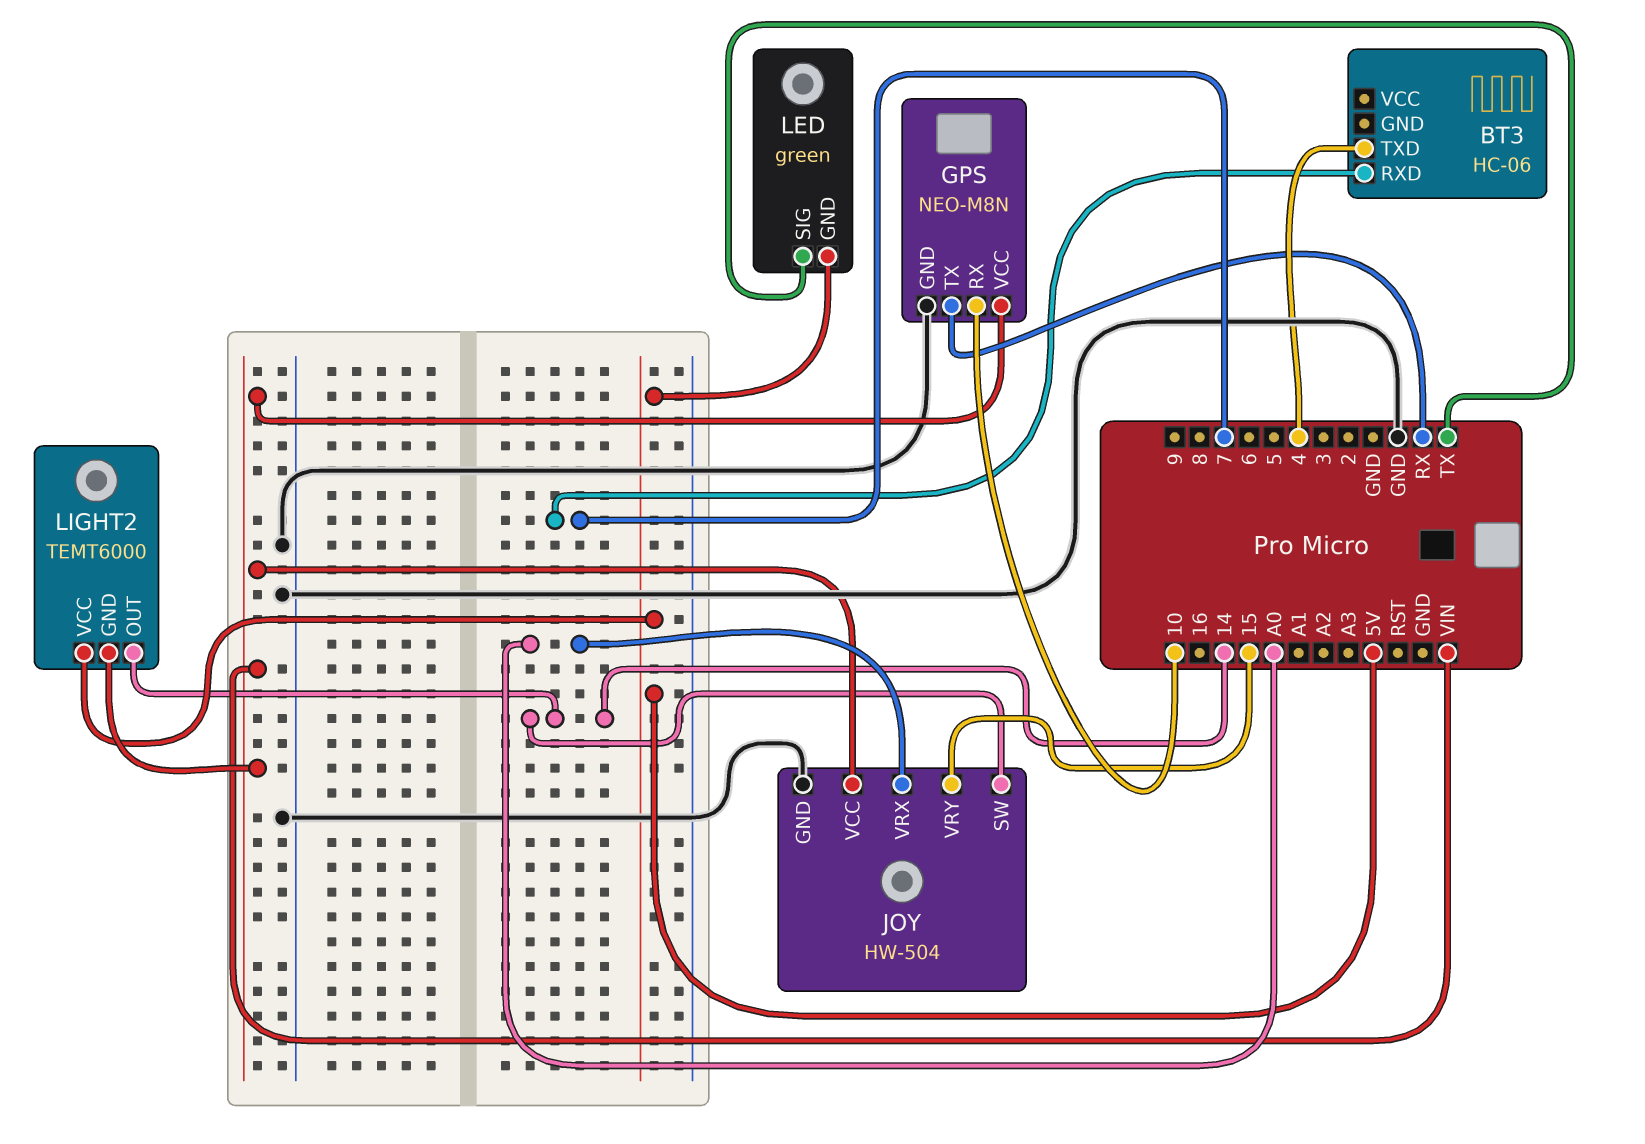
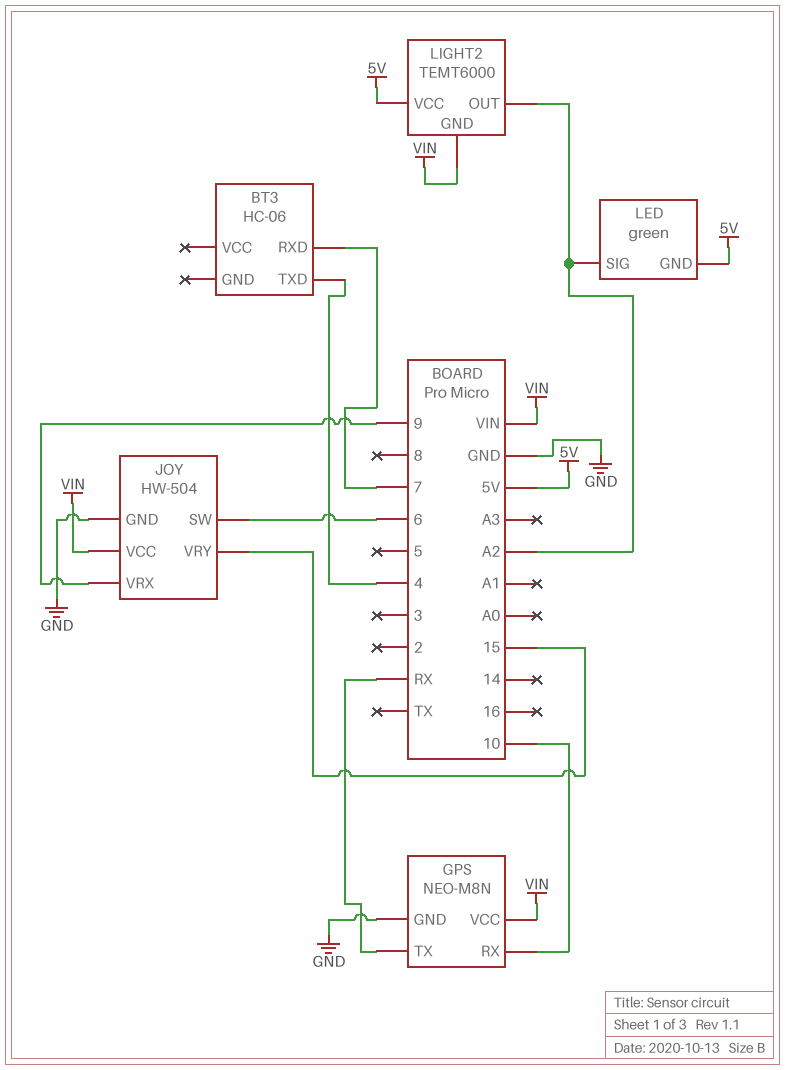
JOY pin SW: 14 -> 6
JOY pin VRX: A0 -> 9
LED pin SIG: TX -> A2
LIGHT2 pin OUT: 14 -> A2

